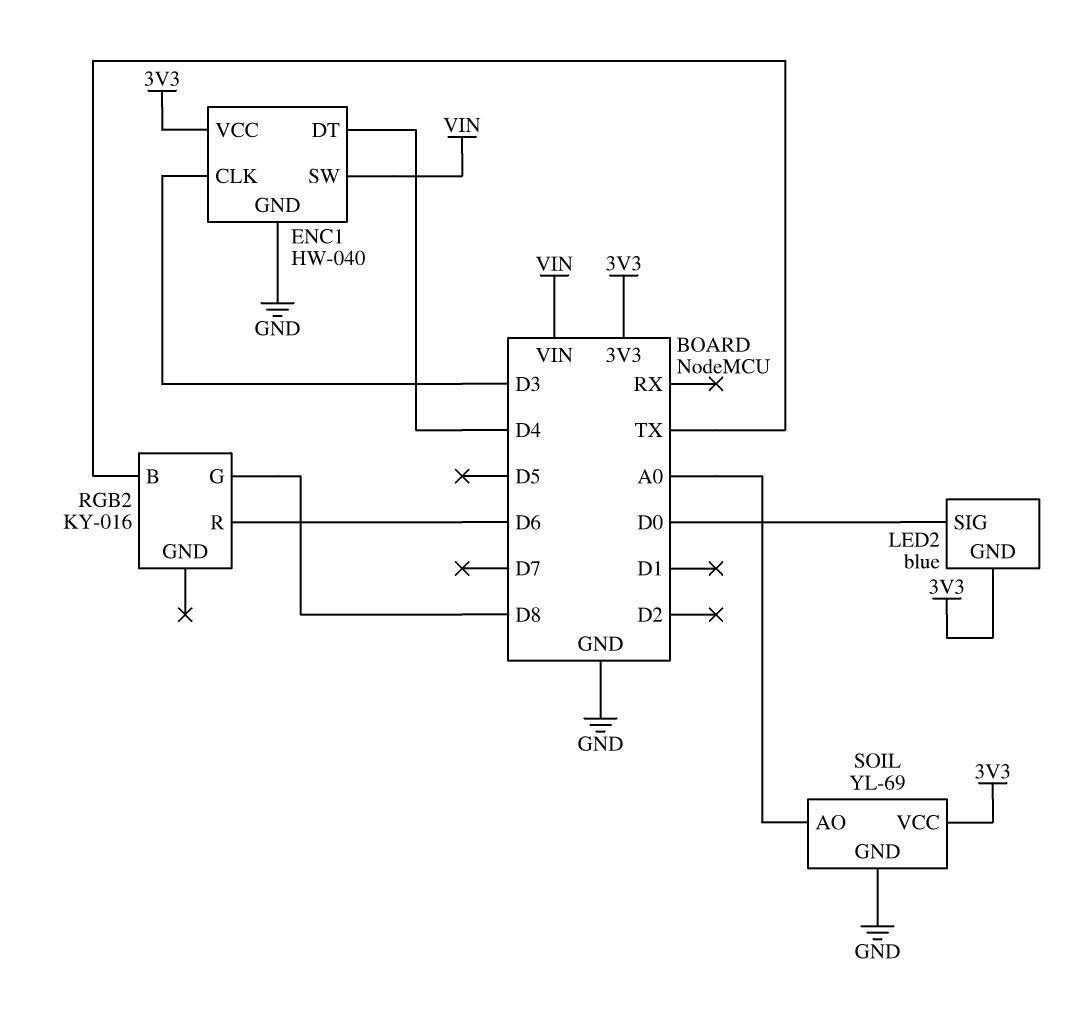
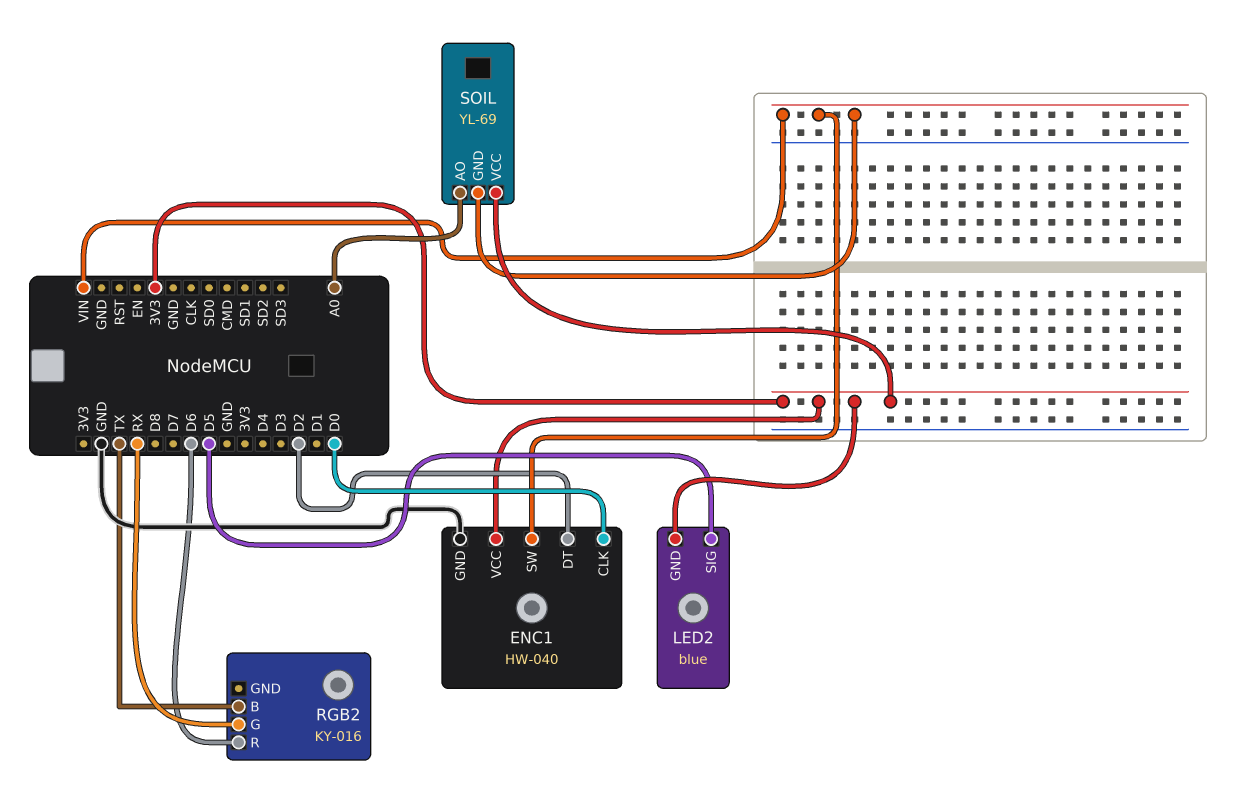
ENC1 pin CLK: D3 -> D0
ENC1 pin DT: D4 -> D2
LED2 pin SIG: D0 -> D5
RGB2 pin G: D8 -> RX
SOIL pin GND: GND -> VIN

